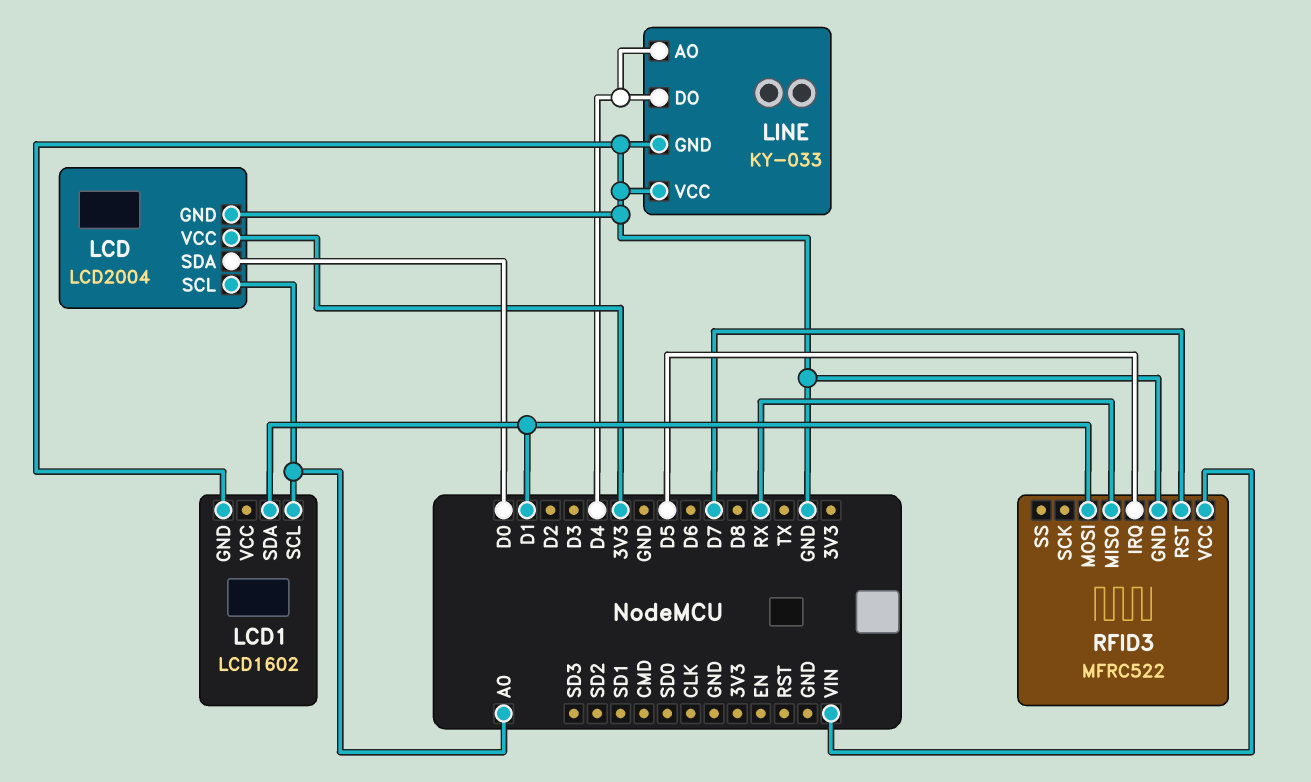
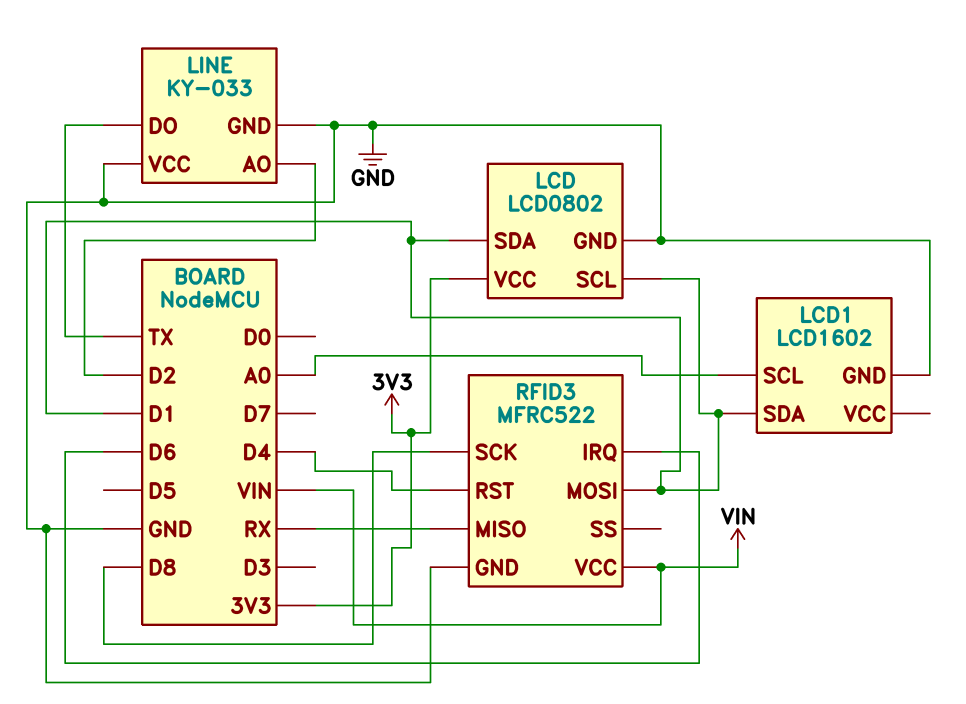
LCD: LCD2004 -> LCD0802
LCD pin SCL: A0 -> D1
LCD pin SDA: D0 -> D1
LINE pin AO: D4 -> D2
LINE pin DO: D4 -> TX
RFID3 pin IRQ: D5 -> D6
RFID3 pin RST: D7 -> D4
RFID3 pin SCK: none -> D8

